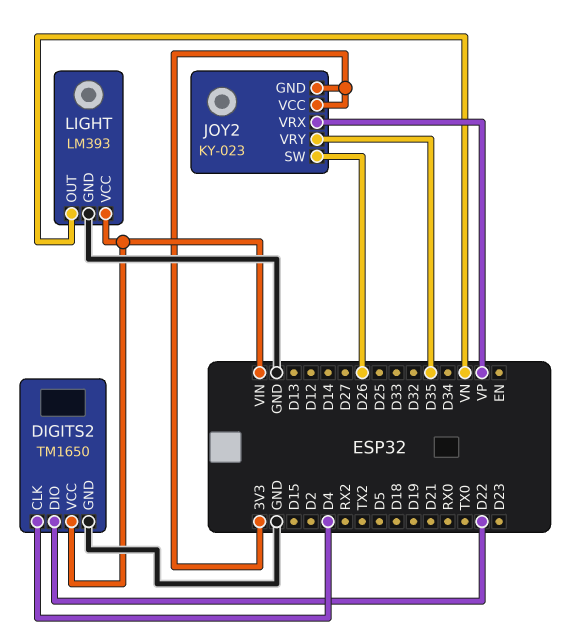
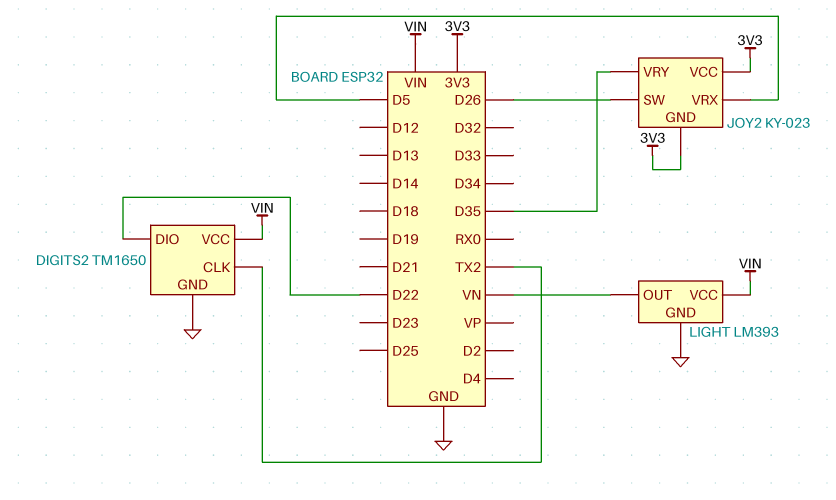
DIGITS2 pin CLK: D4 -> TX2
JOY2 pin VRX: VP -> D5

